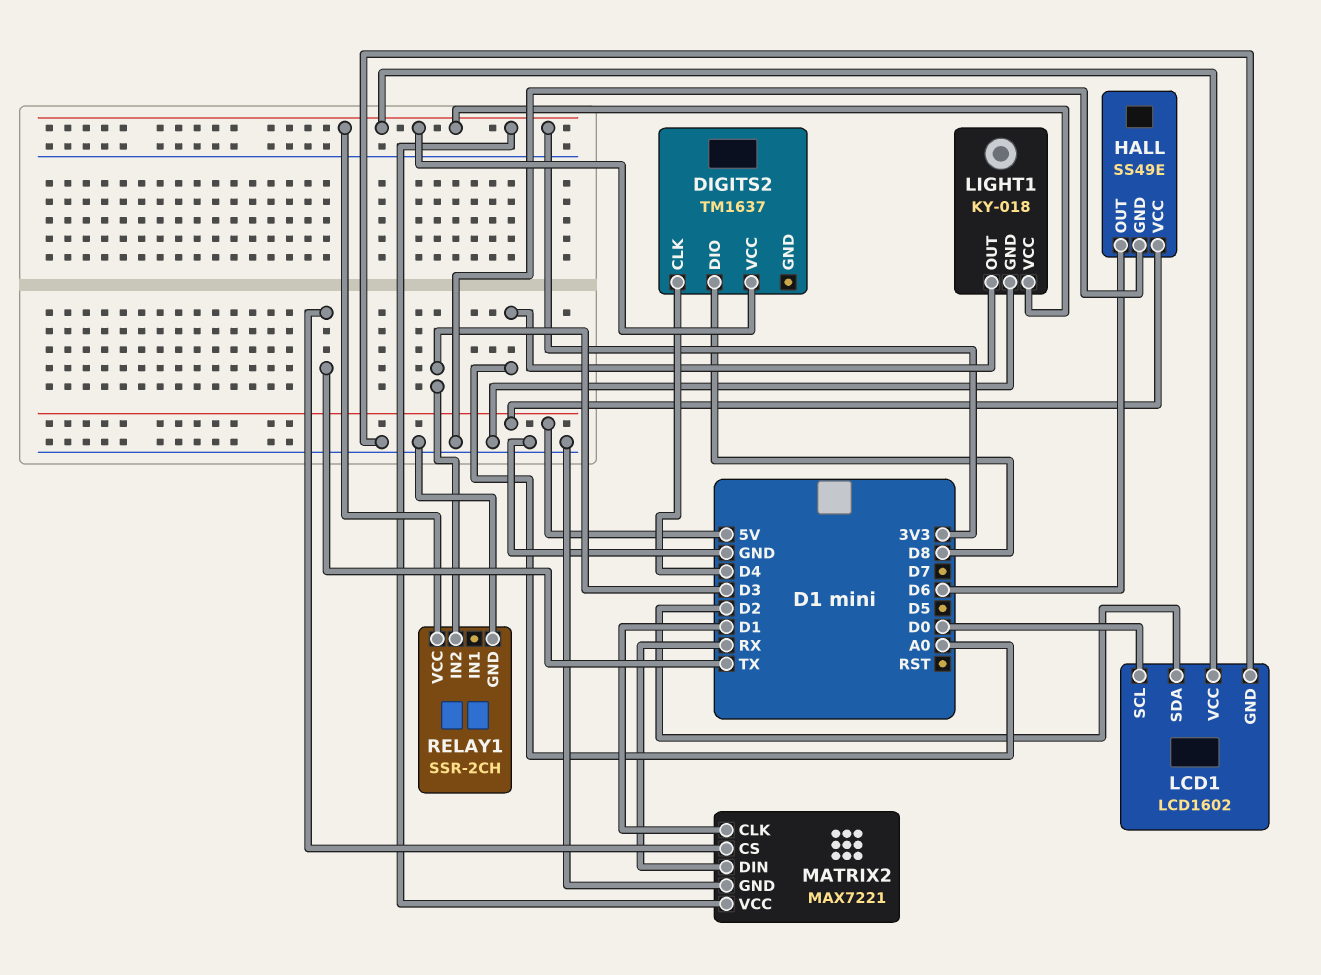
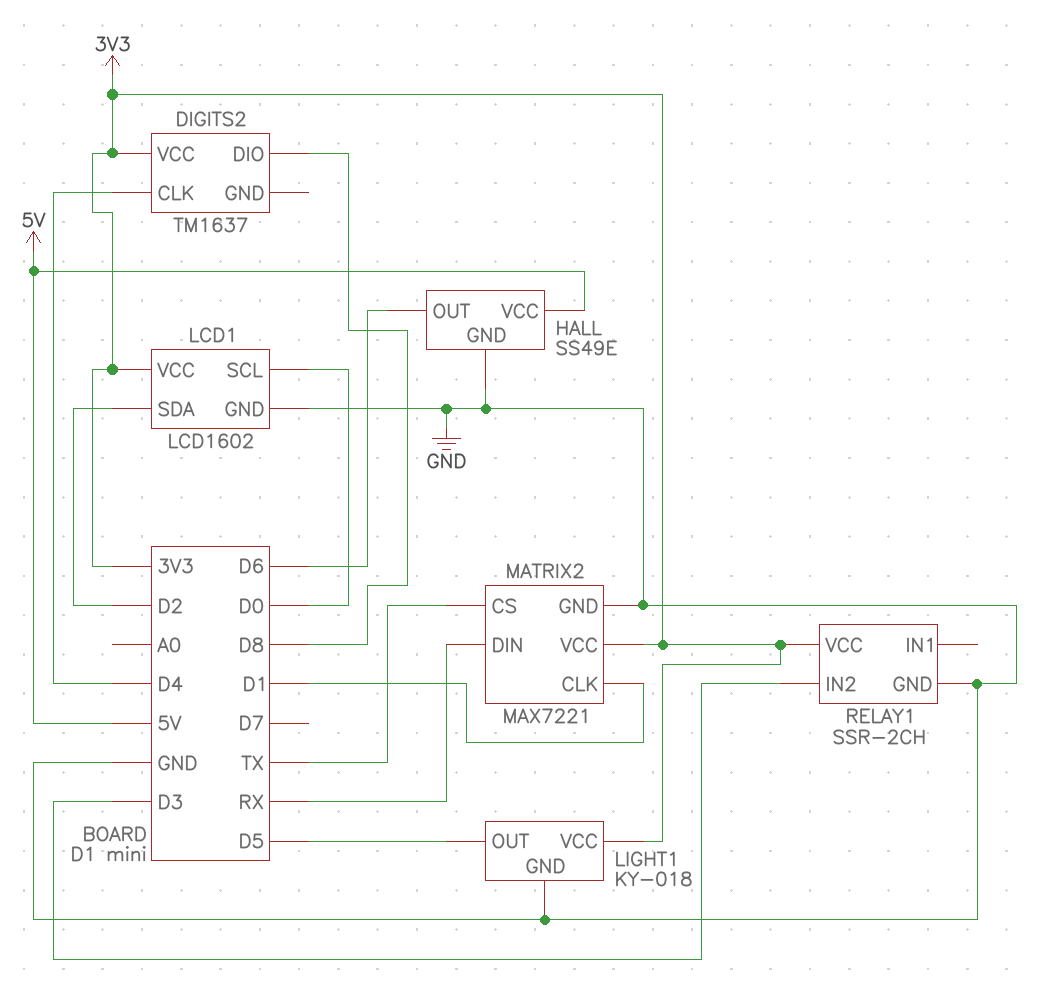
LIGHT1 pin OUT: A0 -> D5

